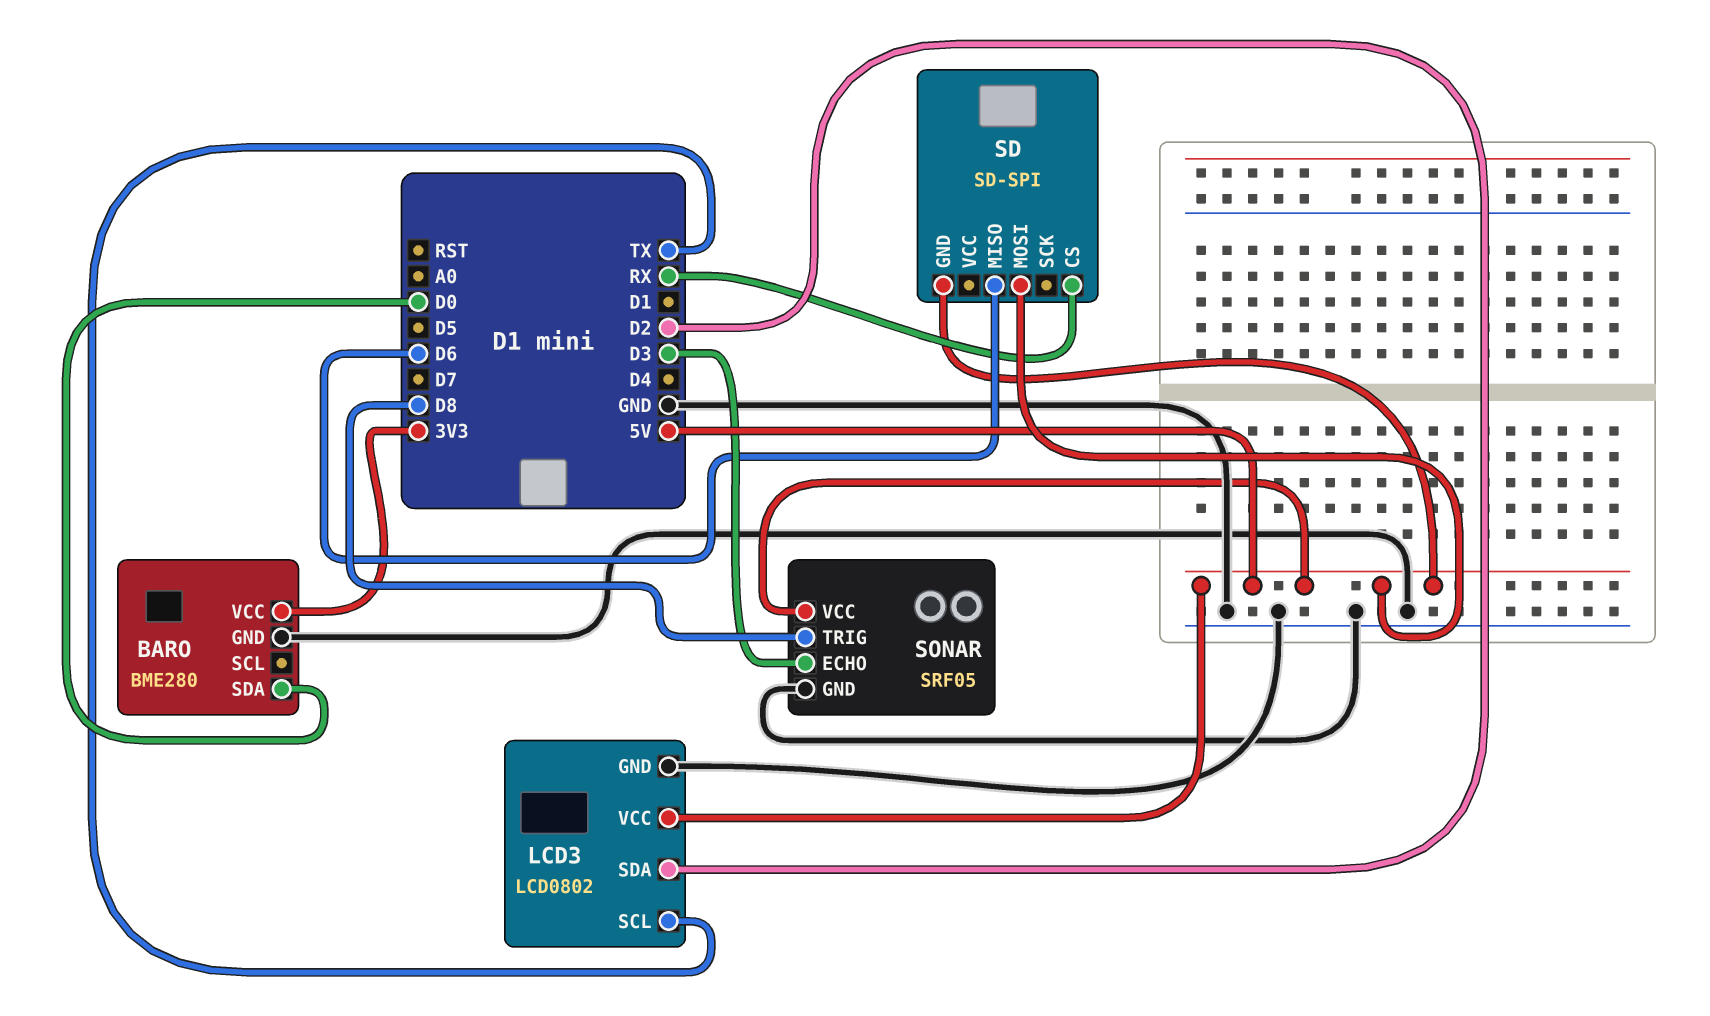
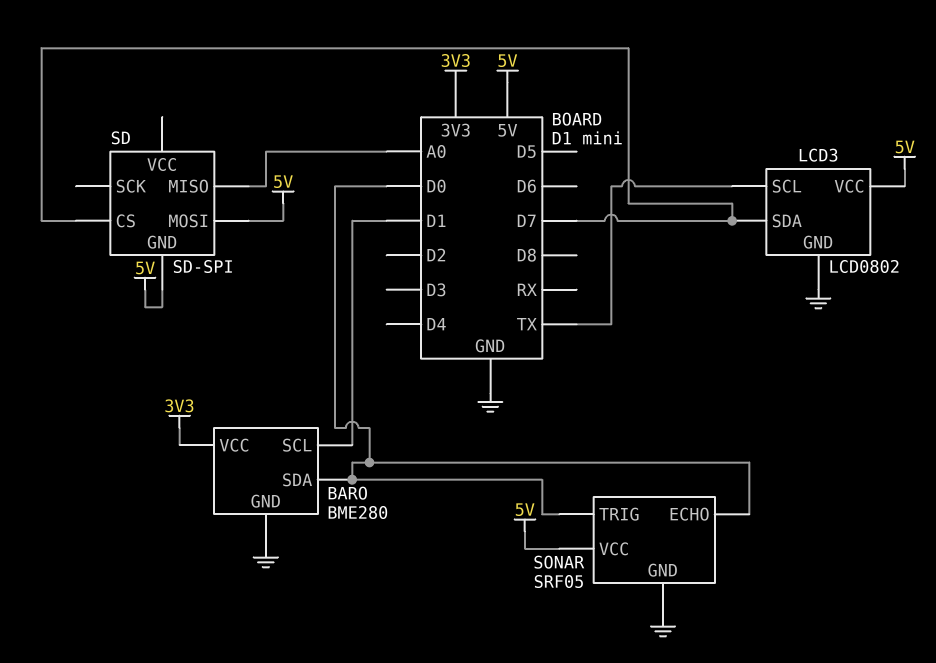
BARO pin SCL: none -> D1
LCD3 pin SDA: D2 -> D7
SD pin CS: RX -> D7
SD pin MISO: D6 -> A0
SONAR pin ECHO: D3 -> D0
SONAR pin TRIG: D8 -> D0

